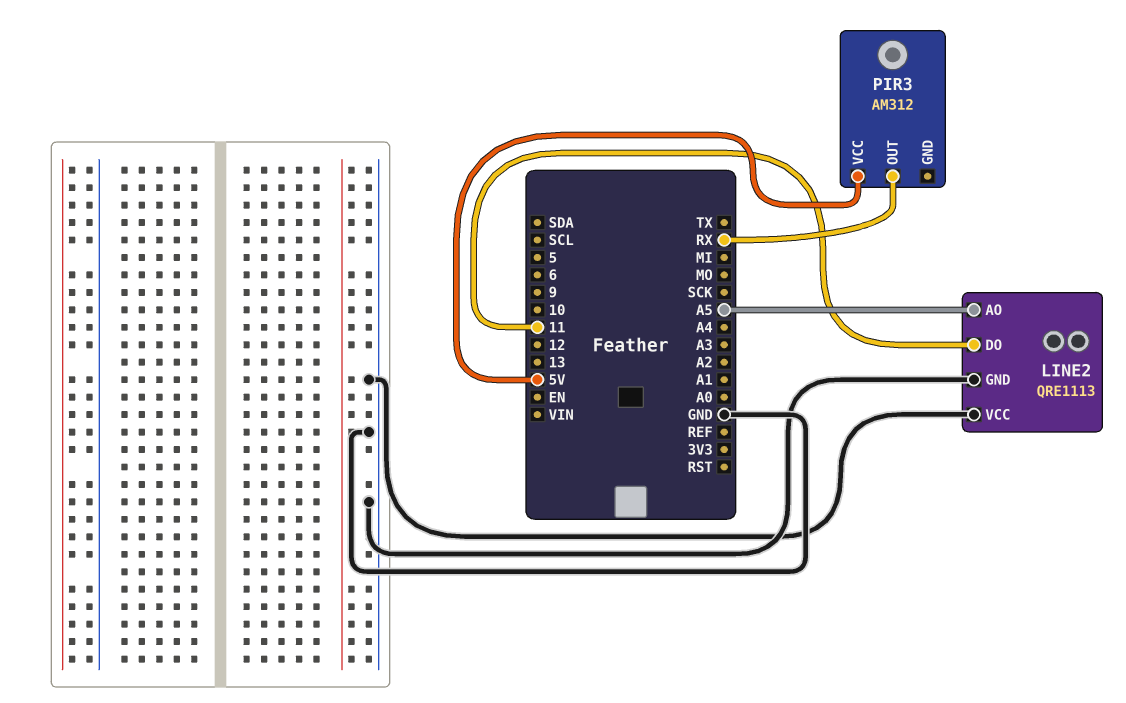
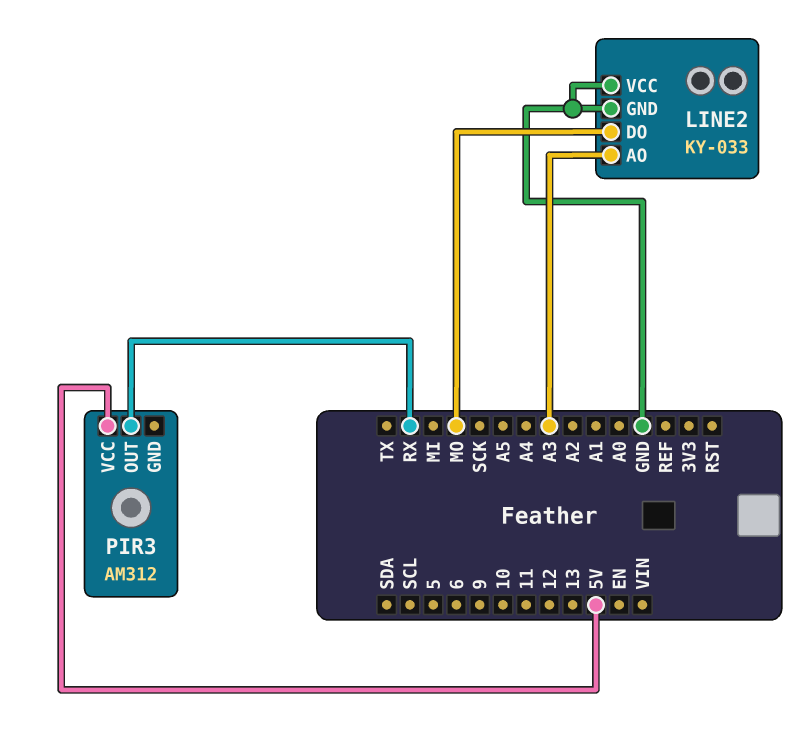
LINE2: QRE1113 -> KY-033
LINE2 pin AO: A5 -> A3
LINE2 pin DO: 11 -> MO

